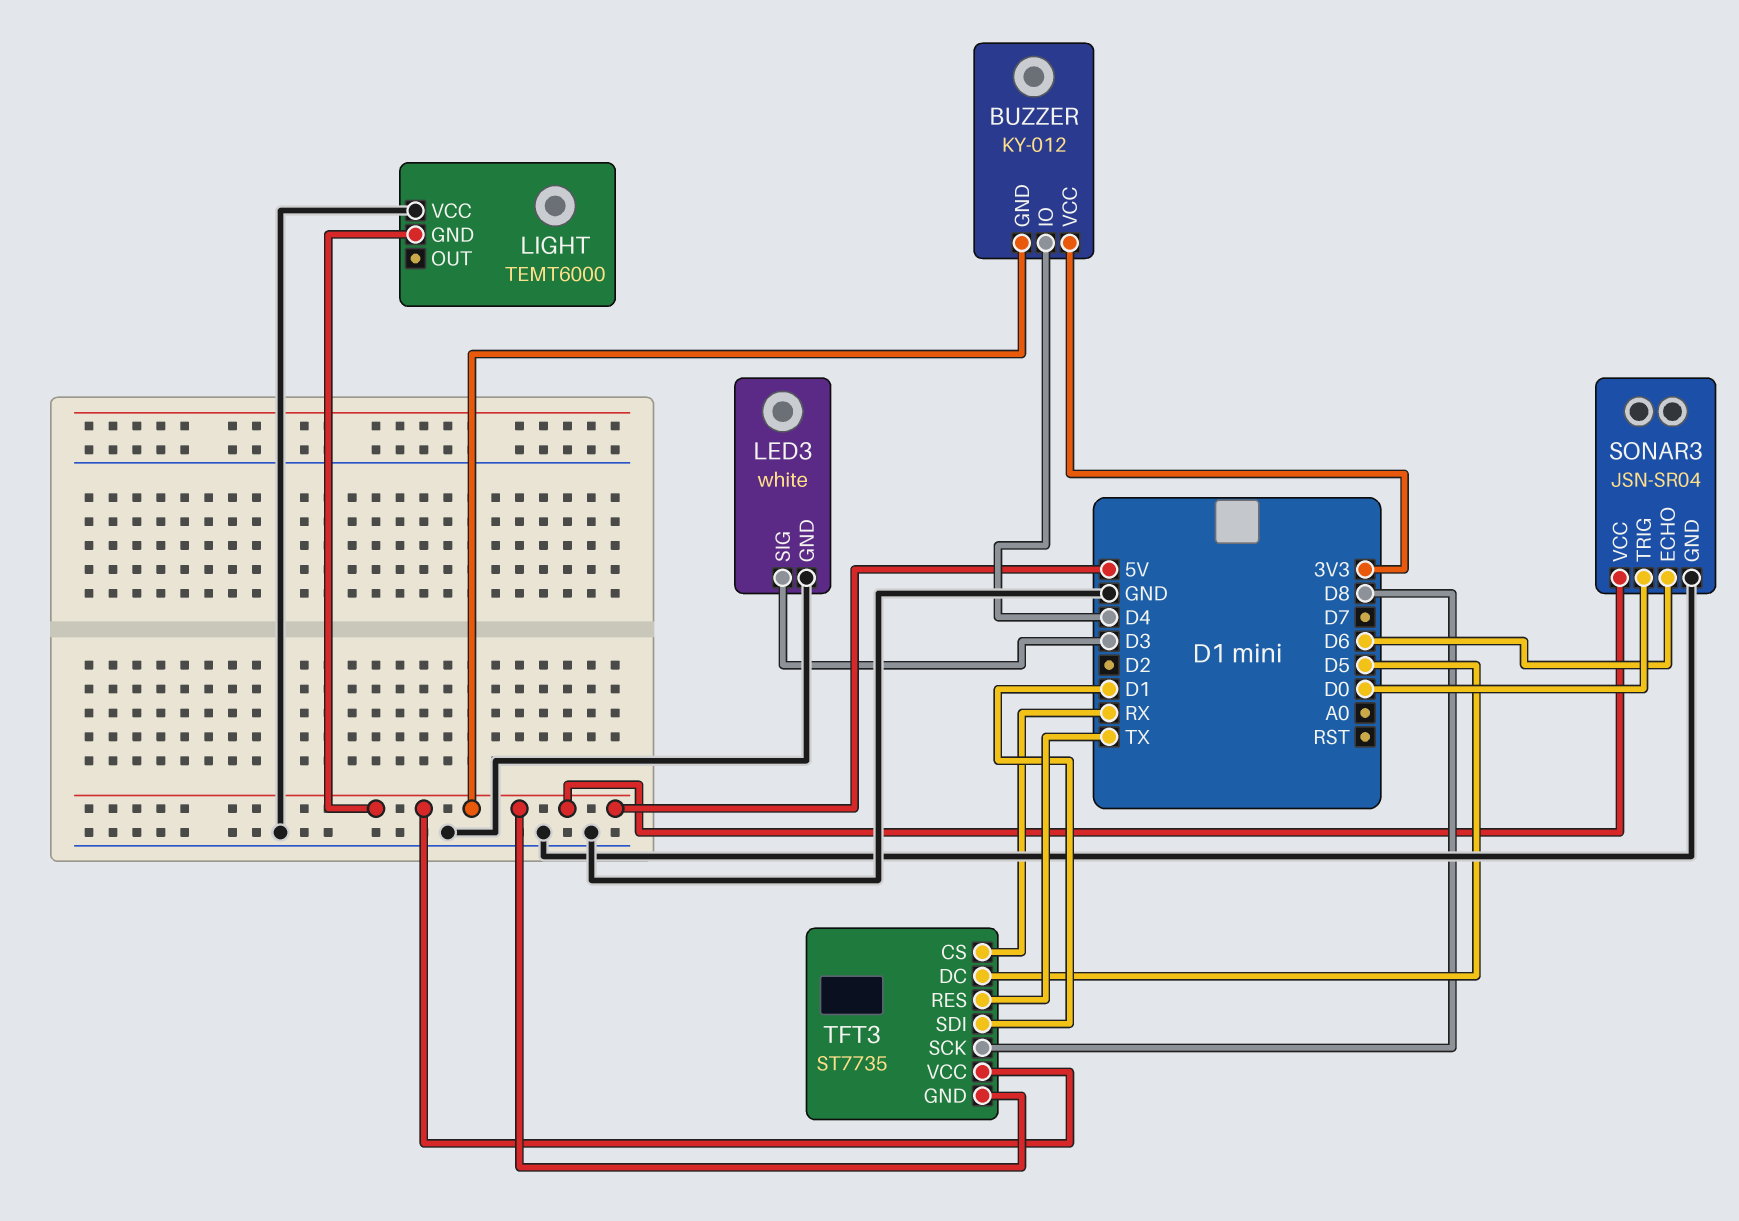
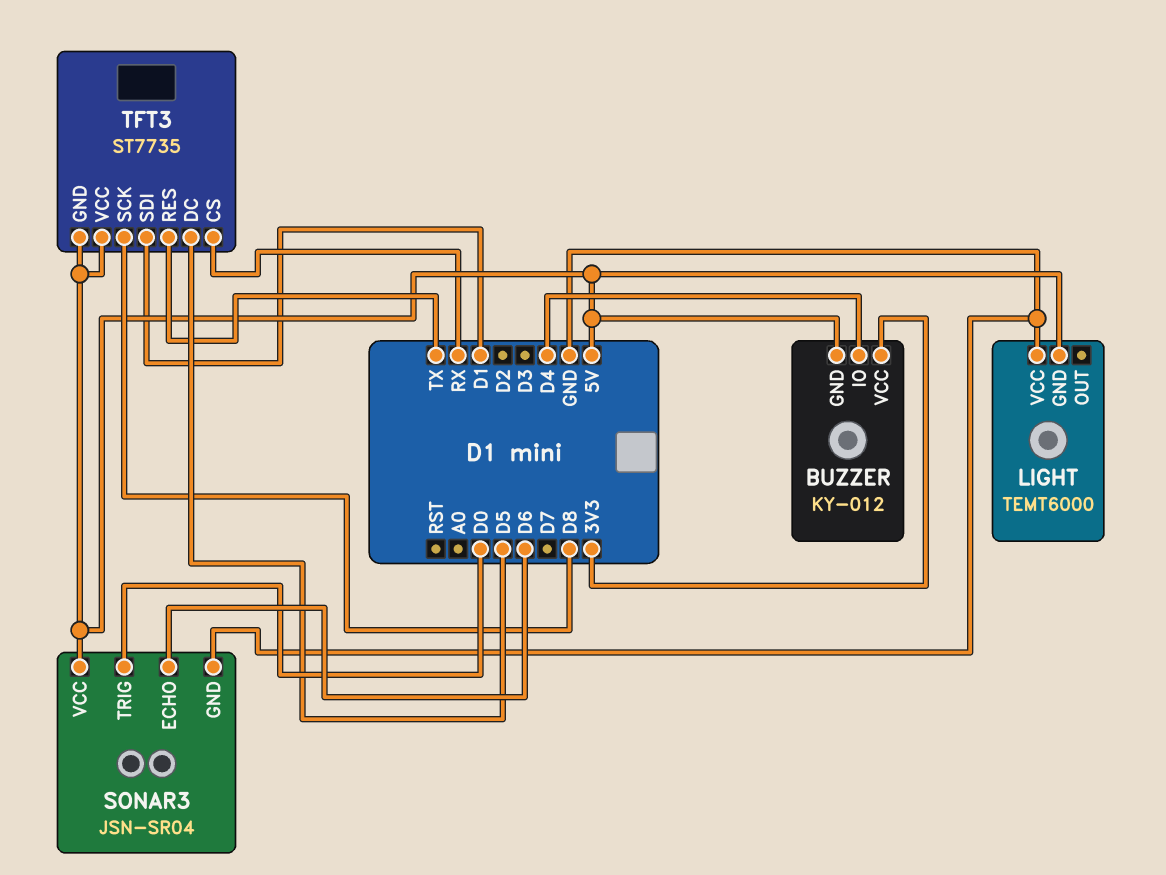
LED3: white -> none
LED3 pin GND: GND -> none
LED3 pin SIG: D3 -> none

